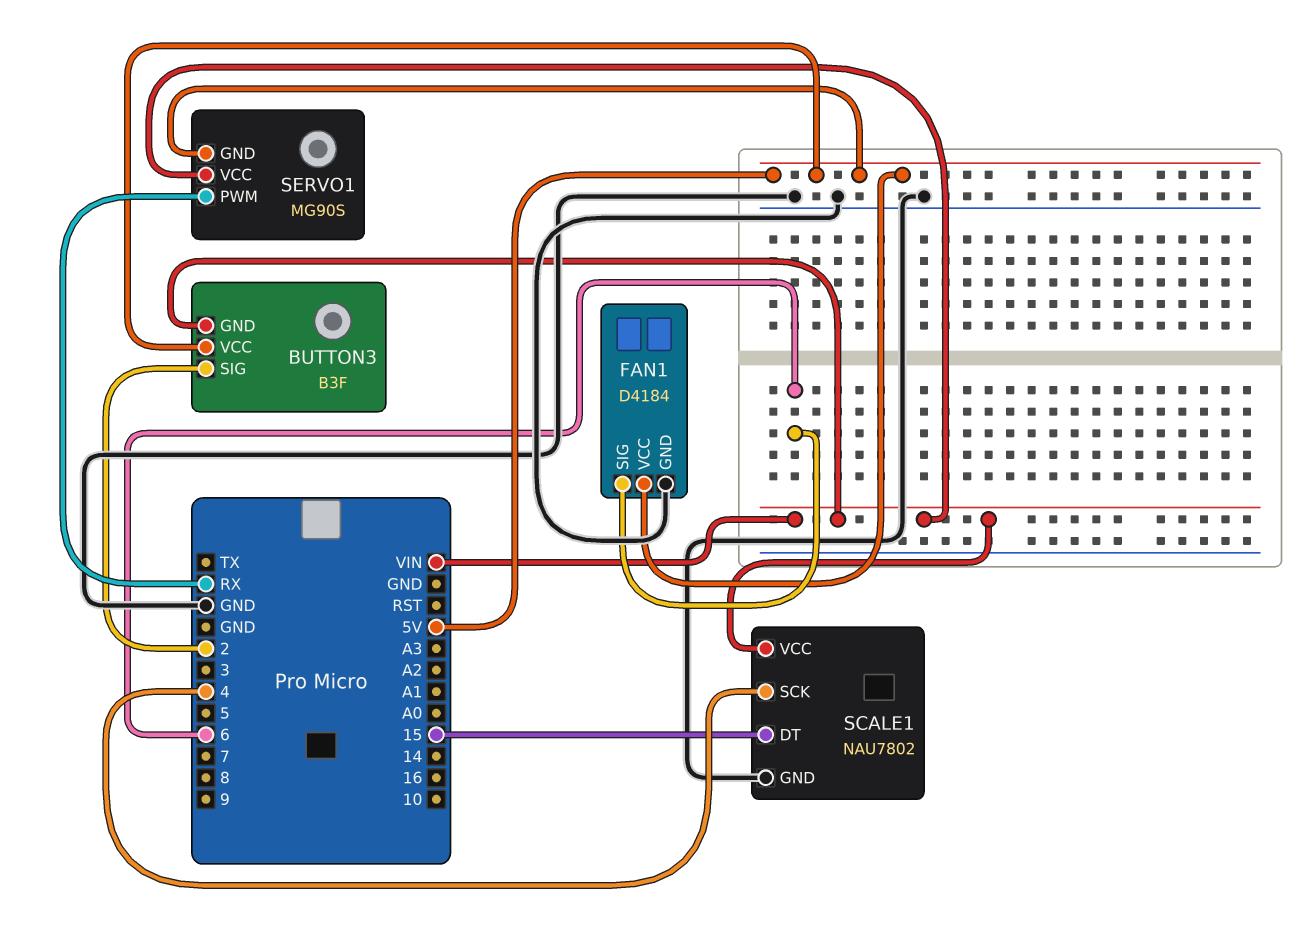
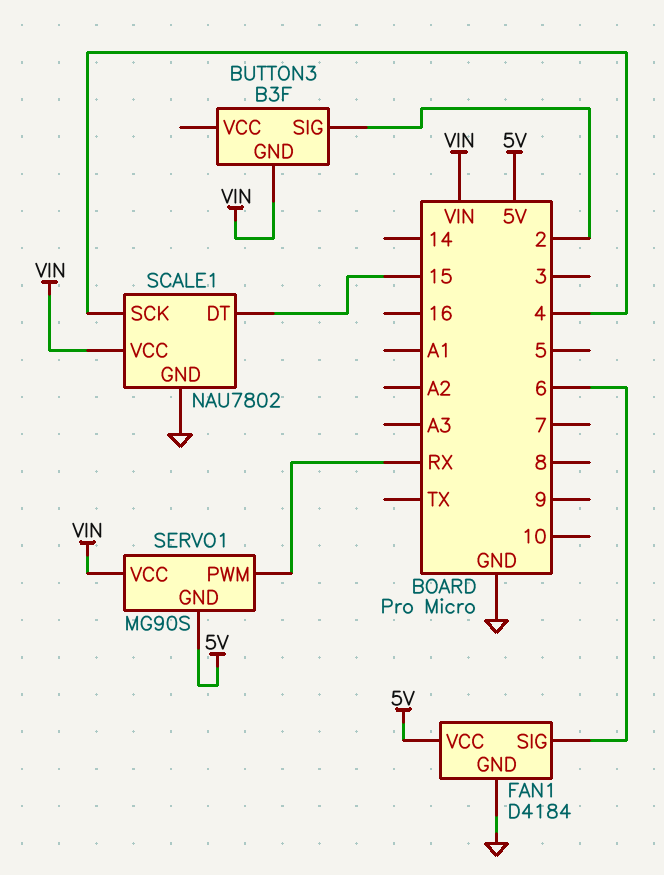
BUTTON3 pin VCC: 5V -> none

